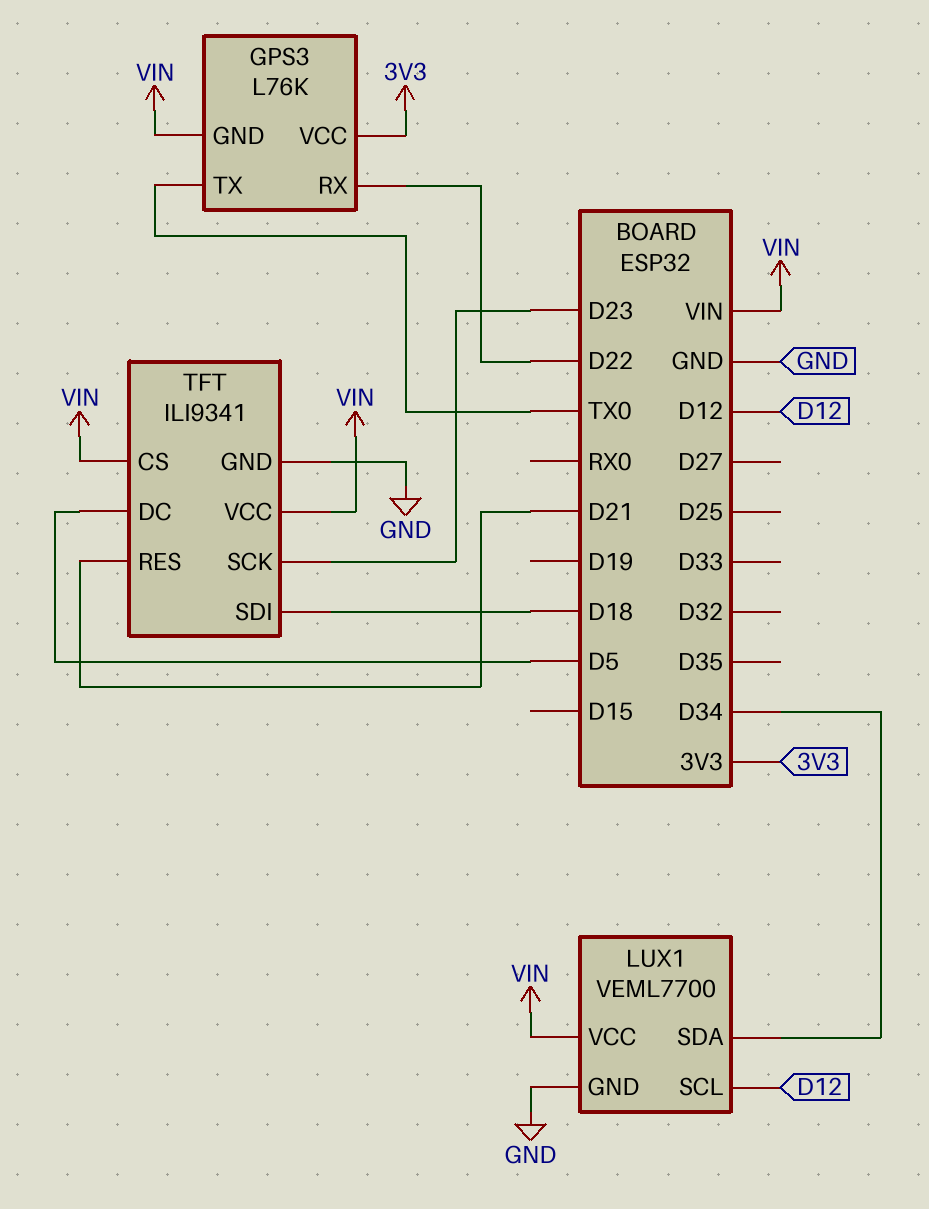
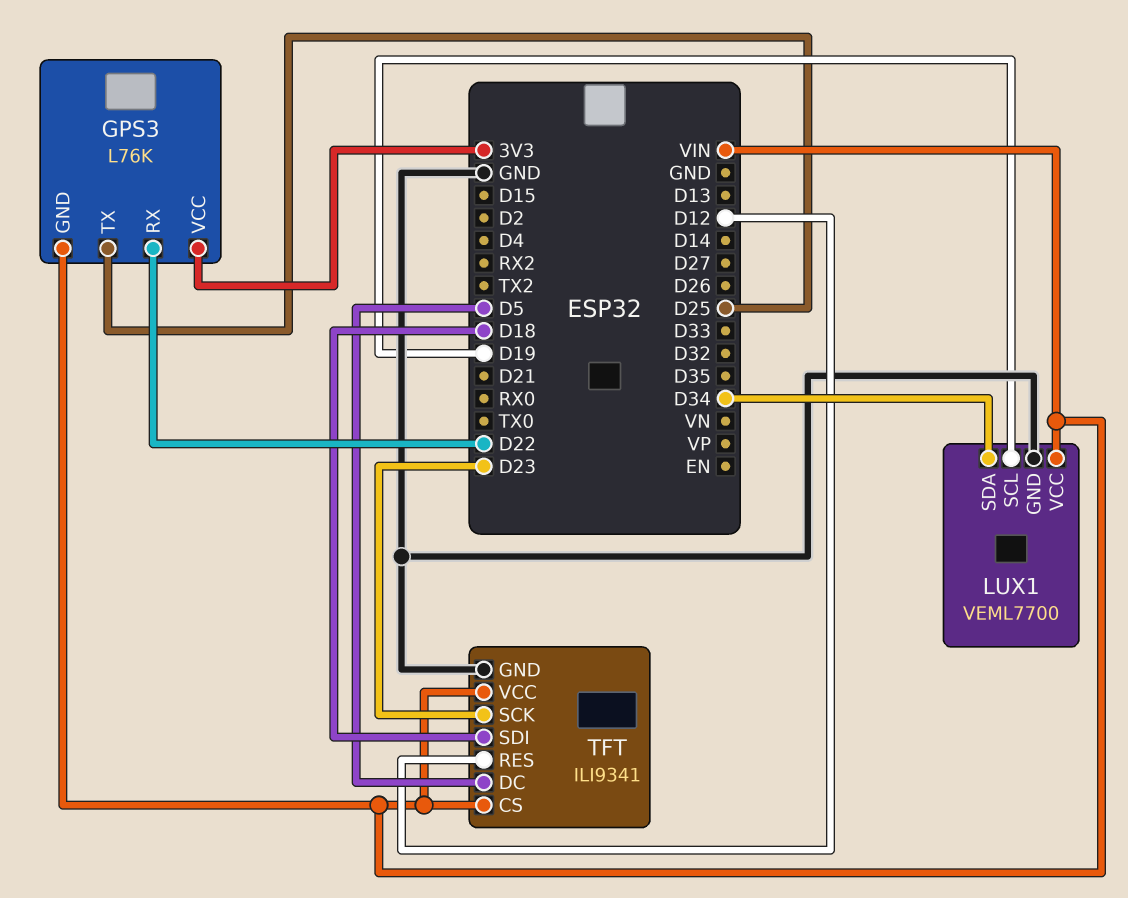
GPS3 pin TX: TX0 -> D25
LUX1 pin SCL: D12 -> D19
TFT pin RES: D21 -> D12

